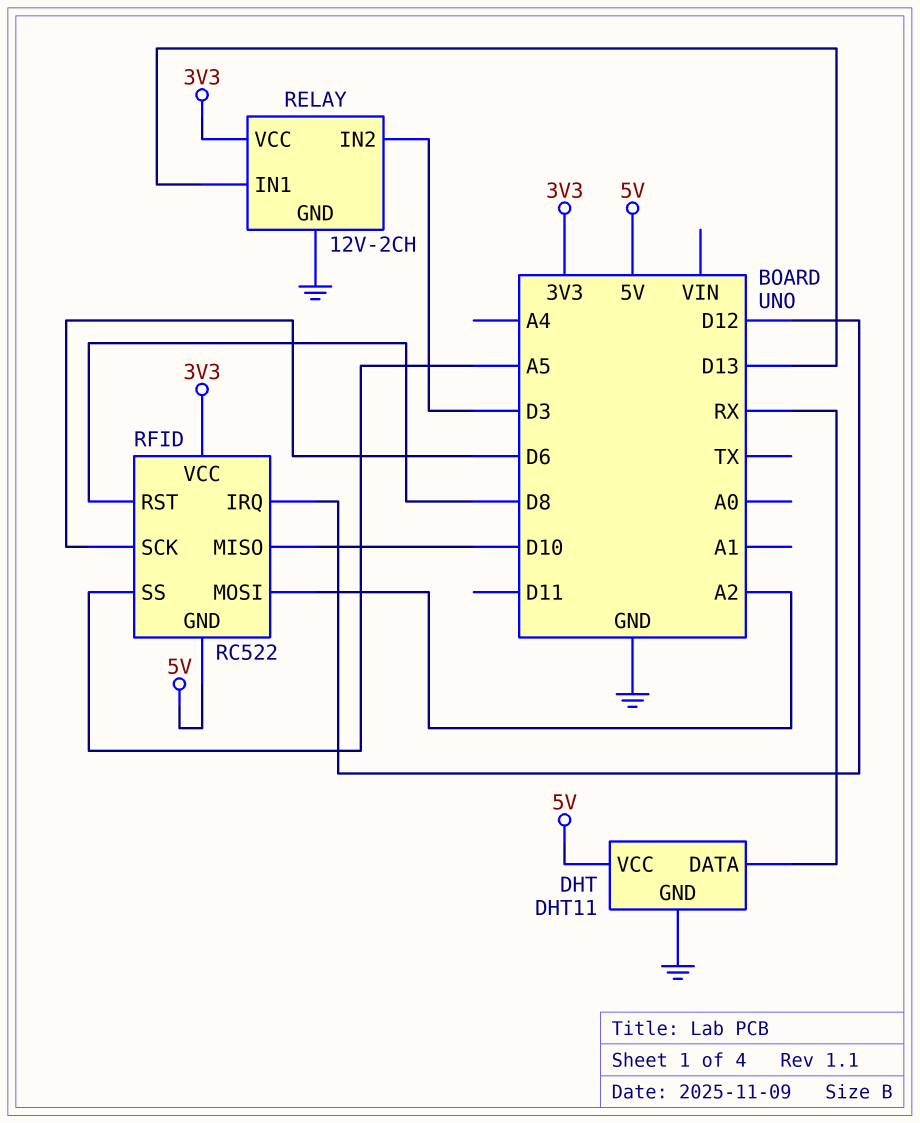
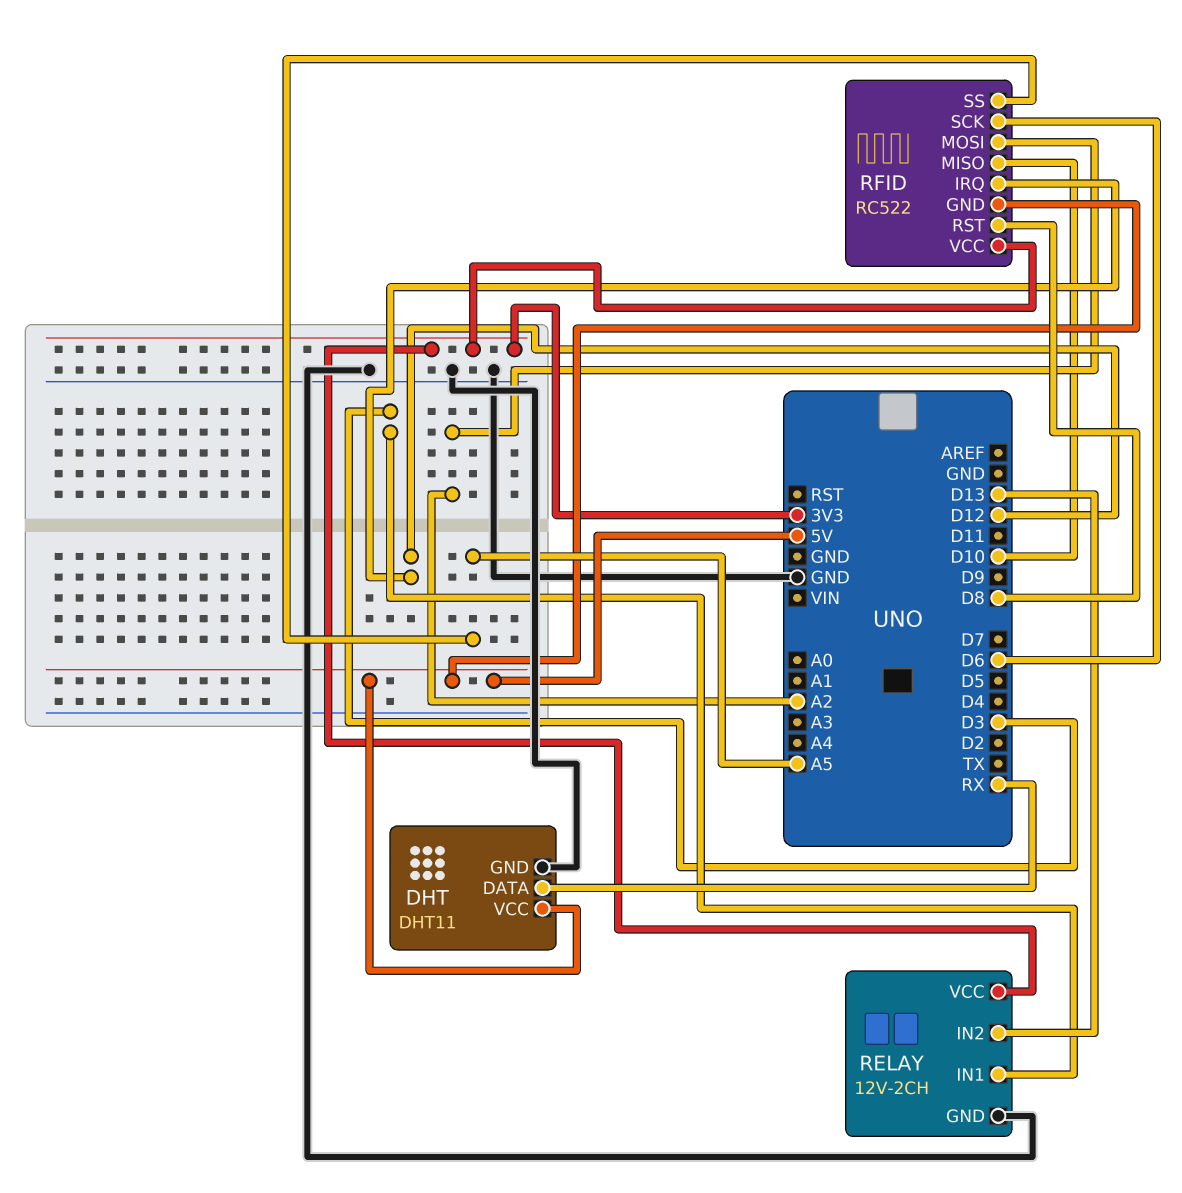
RELAY pin IN1: D13 -> D3
RELAY pin IN2: D3 -> D13

